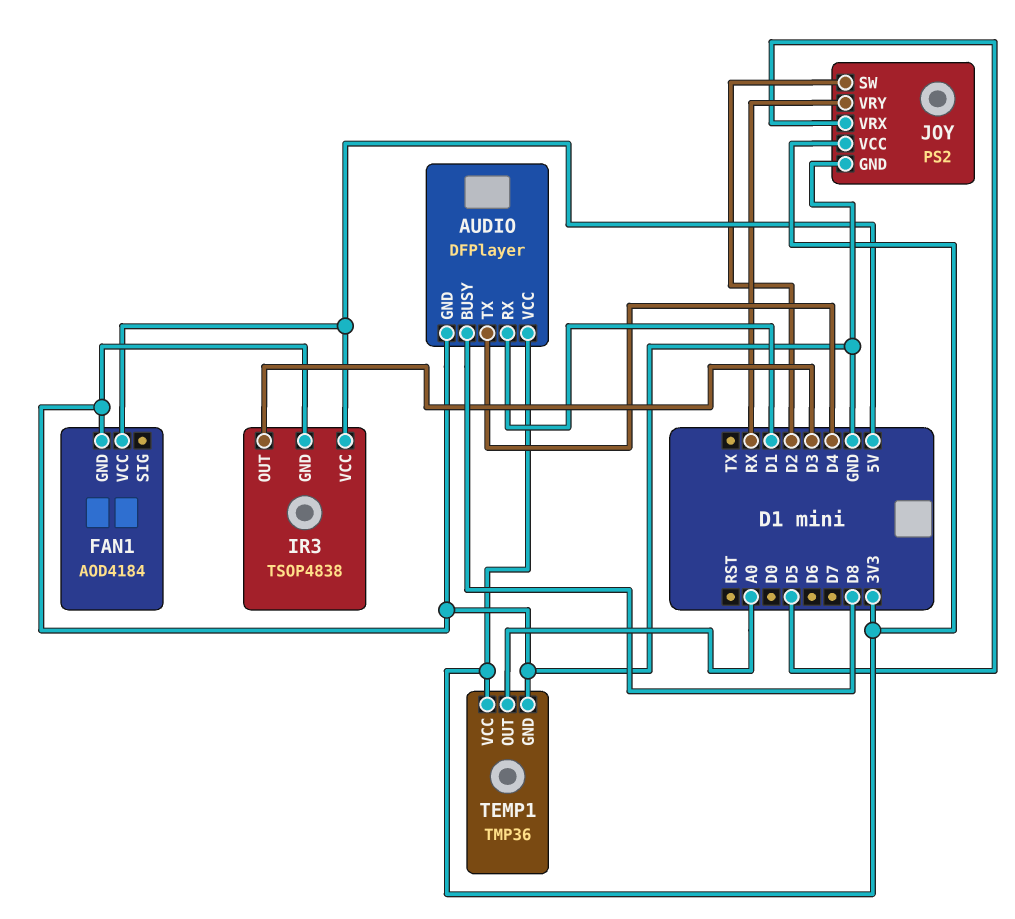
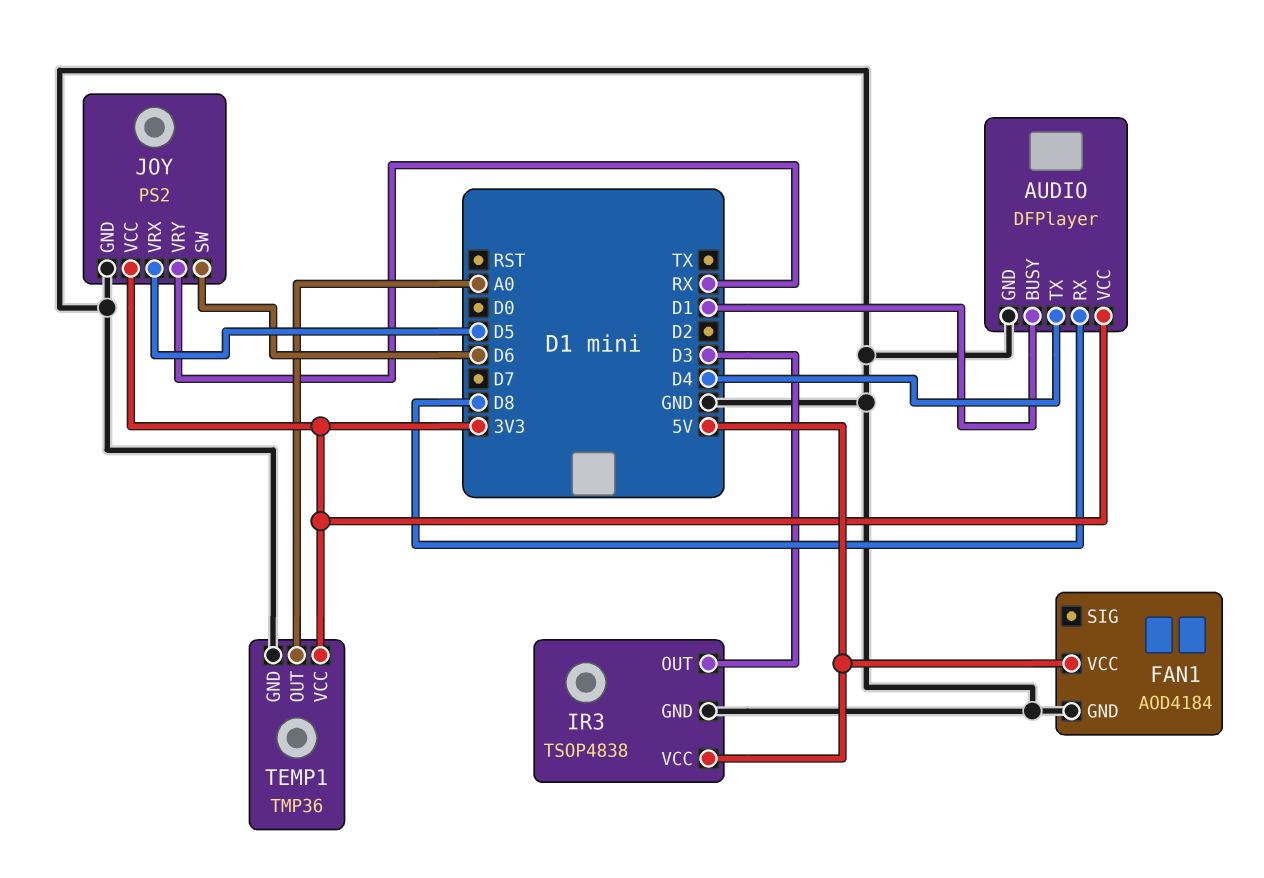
AUDIO pin BUSY: D8 -> D1
AUDIO pin RX: D1 -> D8
JOY pin SW: D2 -> D6

